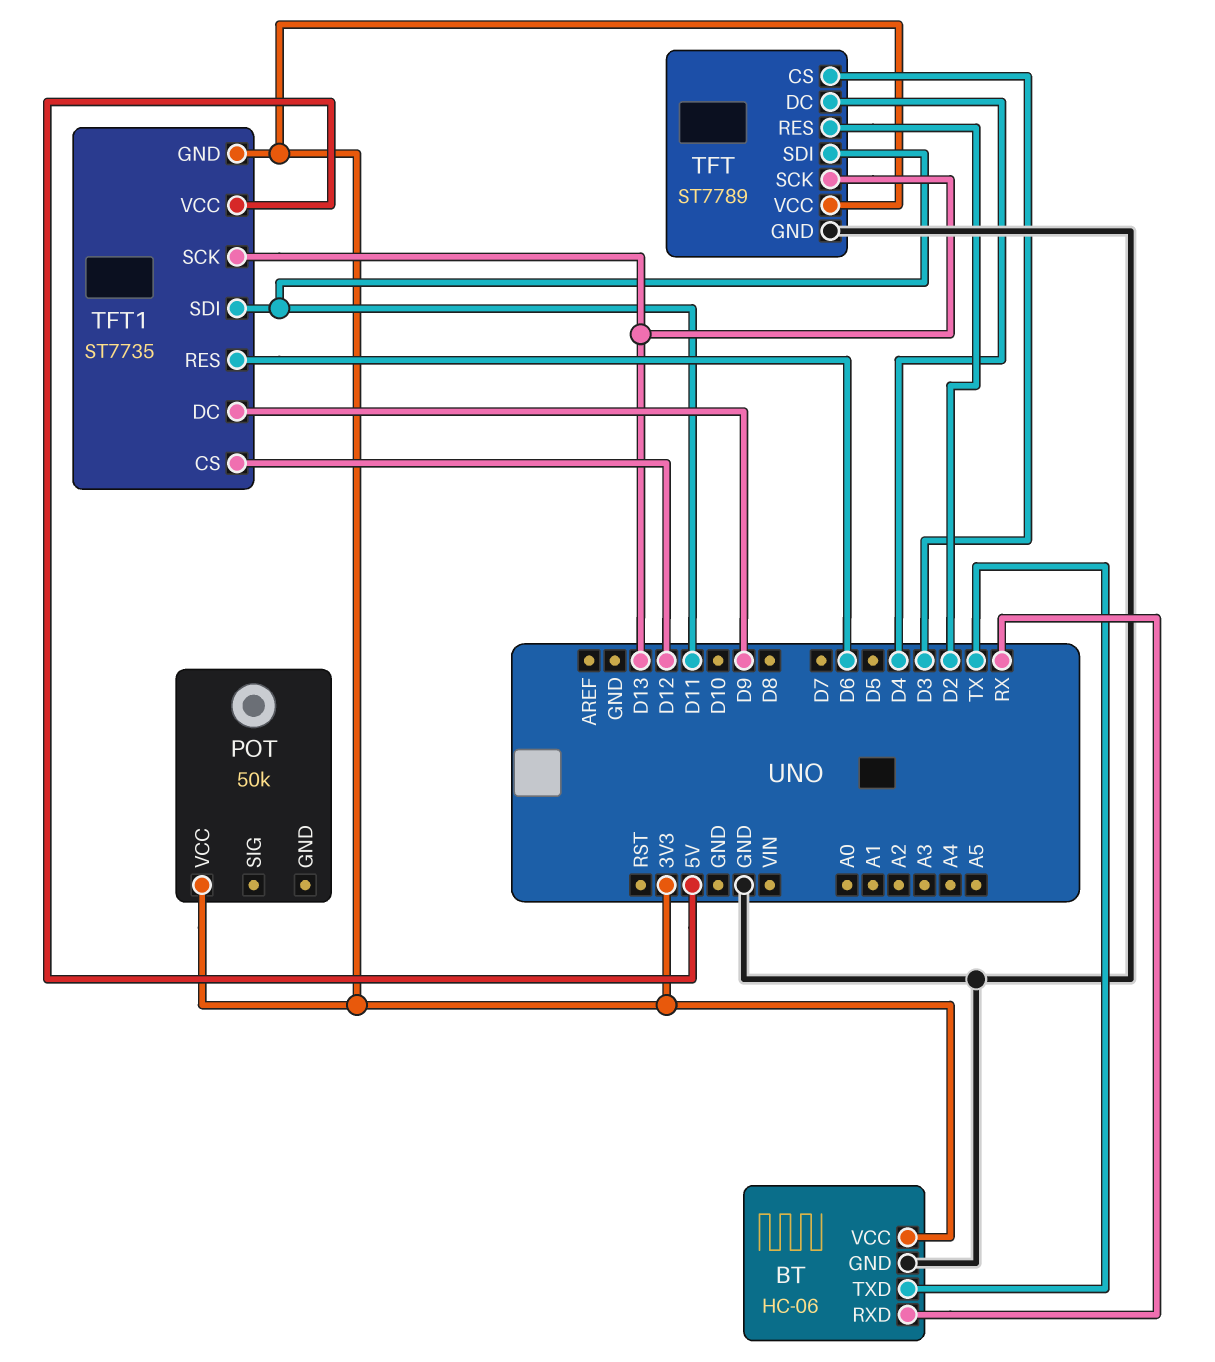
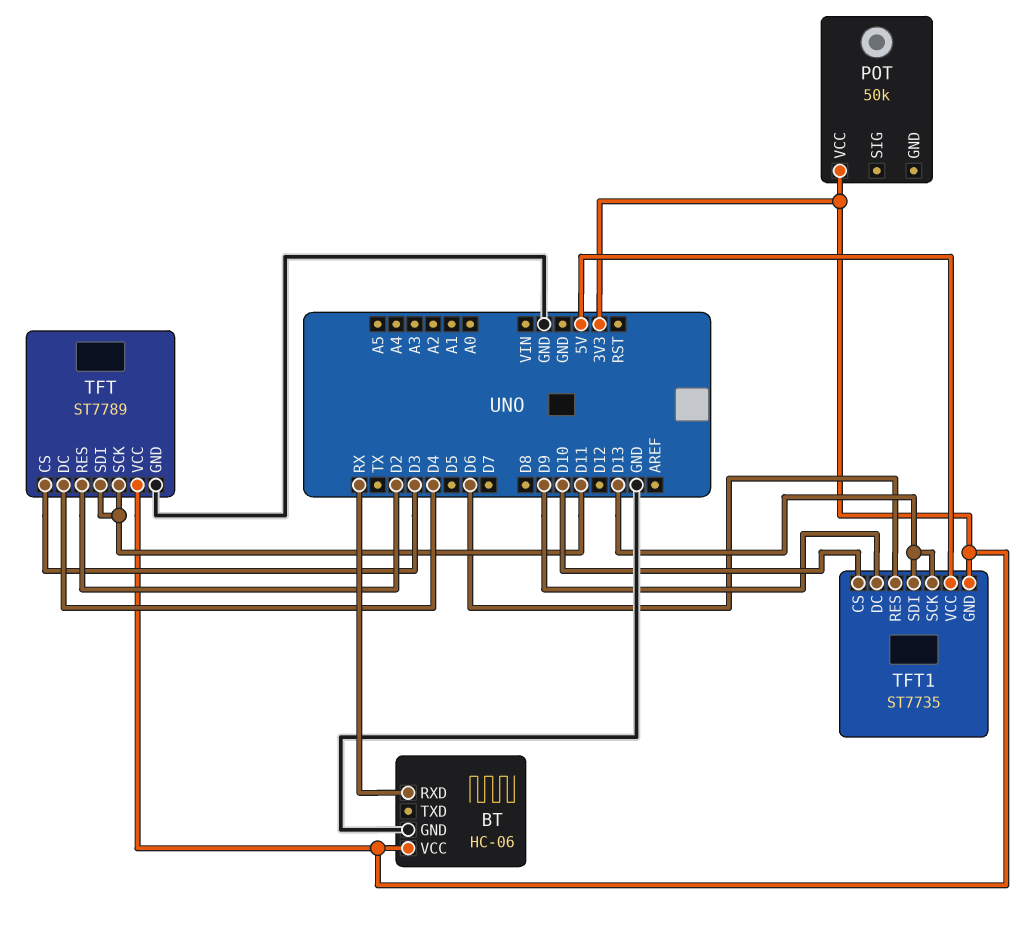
BT pin TXD: TX -> none
TFT pin SCK: D13 -> D11
TFT1 pin CS: D12 -> D10
TFT1 pin SDI: D11 -> D13

